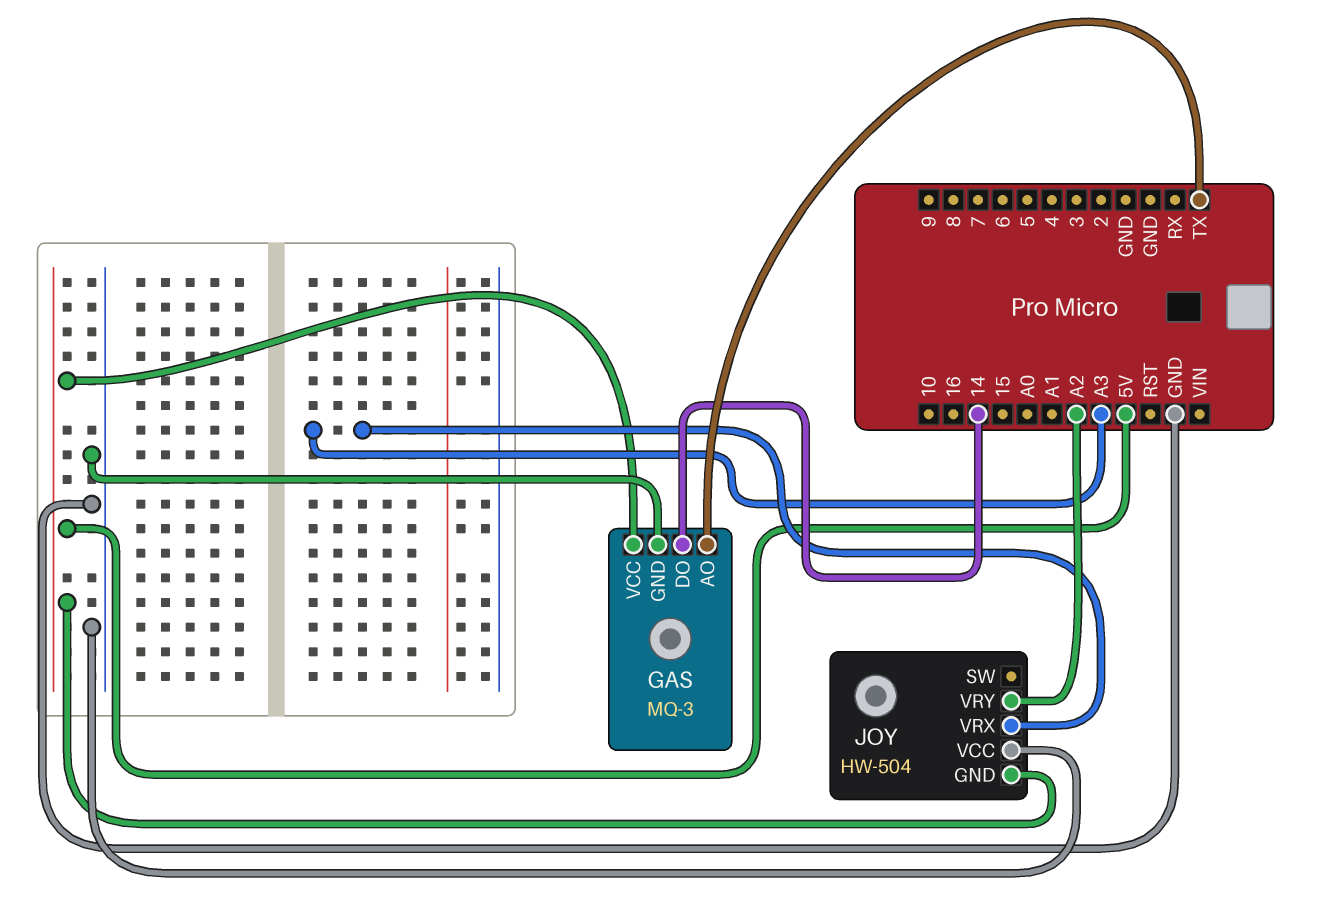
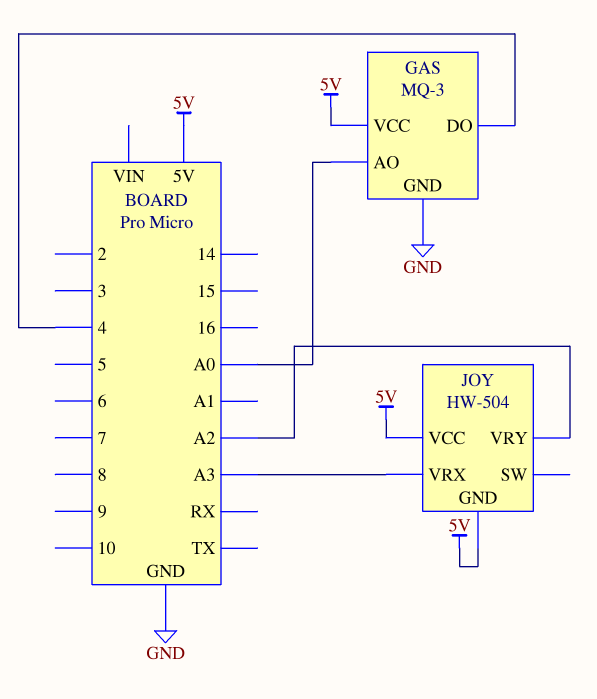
GAS pin AO: TX -> A0
GAS pin DO: 14 -> 4
JOY pin VCC: GND -> 5V

